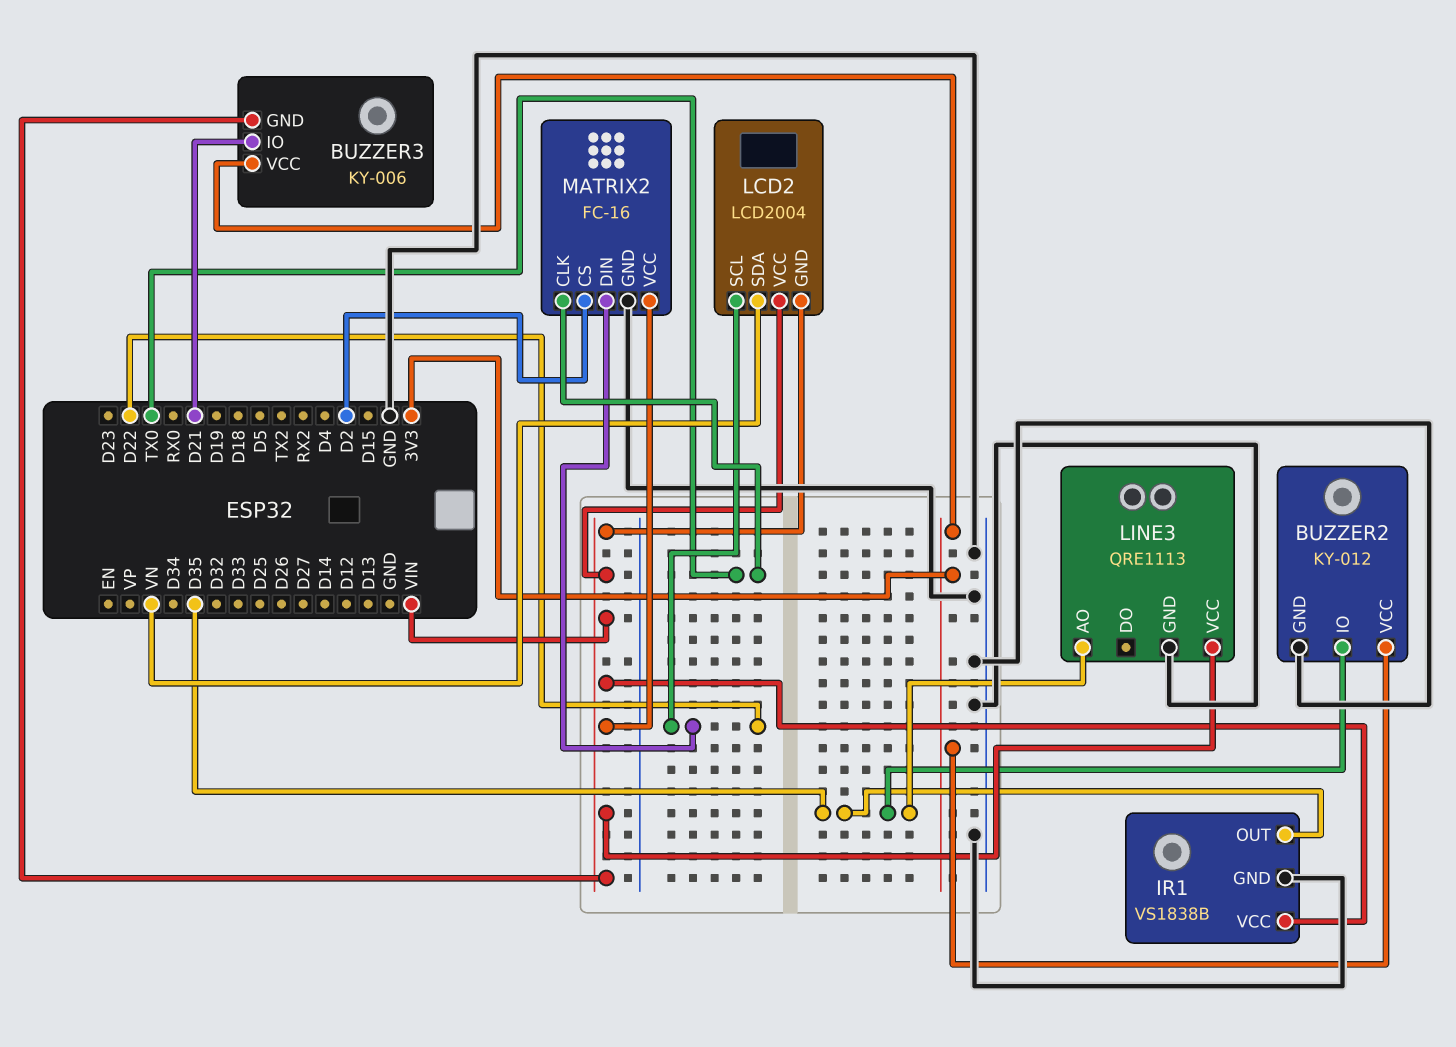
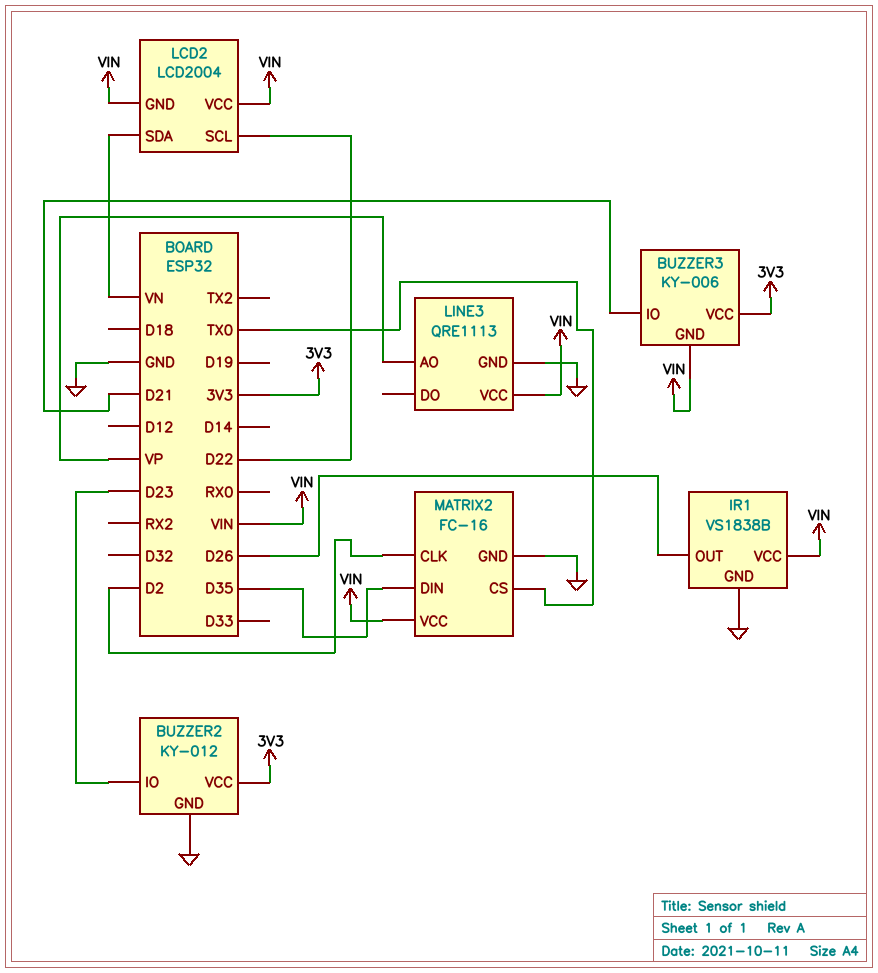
BUZZER2 pin IO: D35 -> D23
IR1 pin OUT: D35 -> D26
LINE3 pin AO: D35 -> VP
MATRIX2 pin CLK: TX0 -> D2
MATRIX2 pin CS: D2 -> TX0
MATRIX2 pin DIN: D22 -> D35

